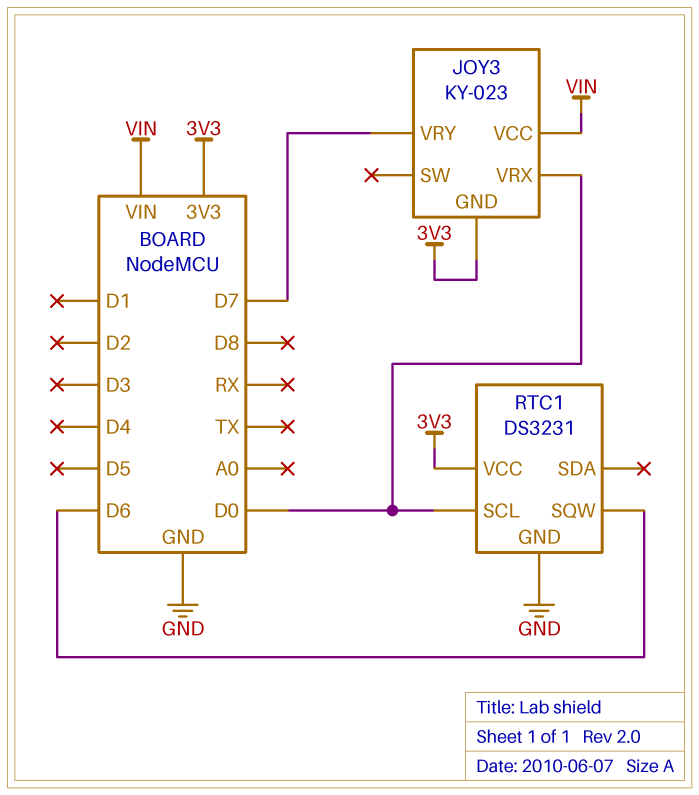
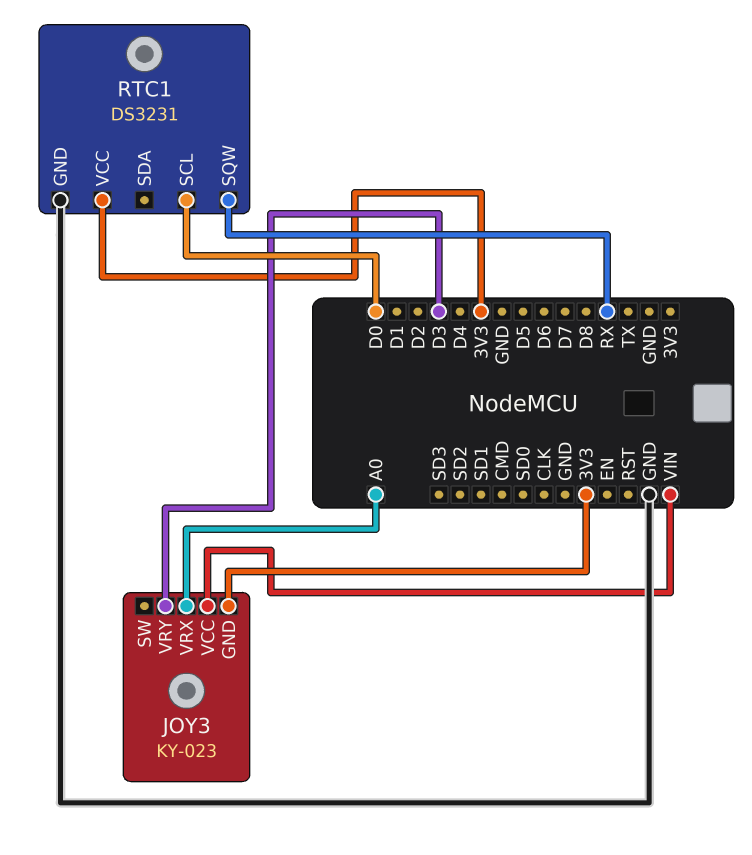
JOY3 pin VRX: D0 -> A0
JOY3 pin VRY: D7 -> D3
RTC1 pin SQW: D6 -> RX

